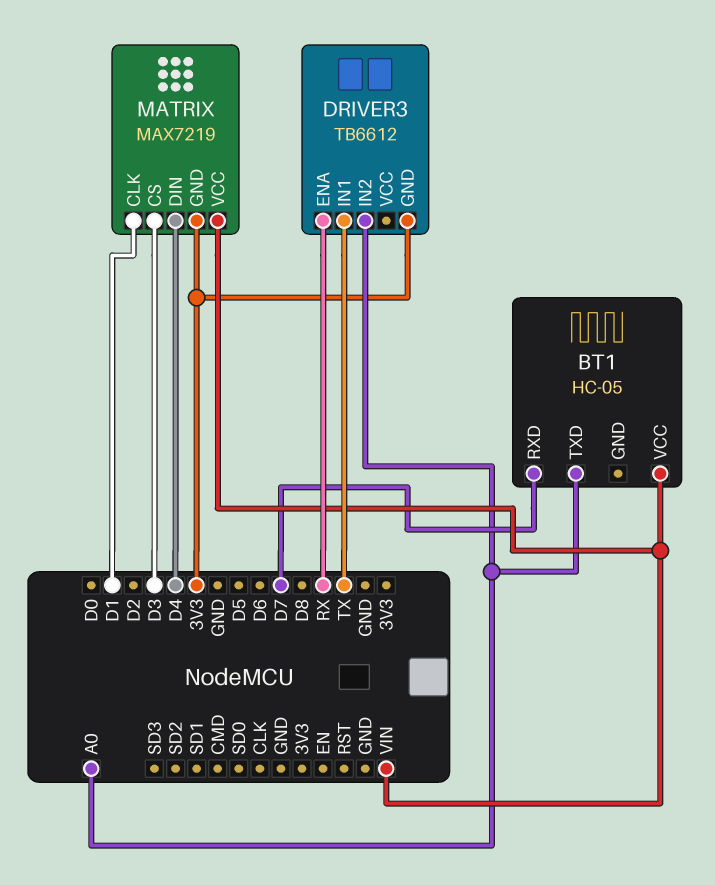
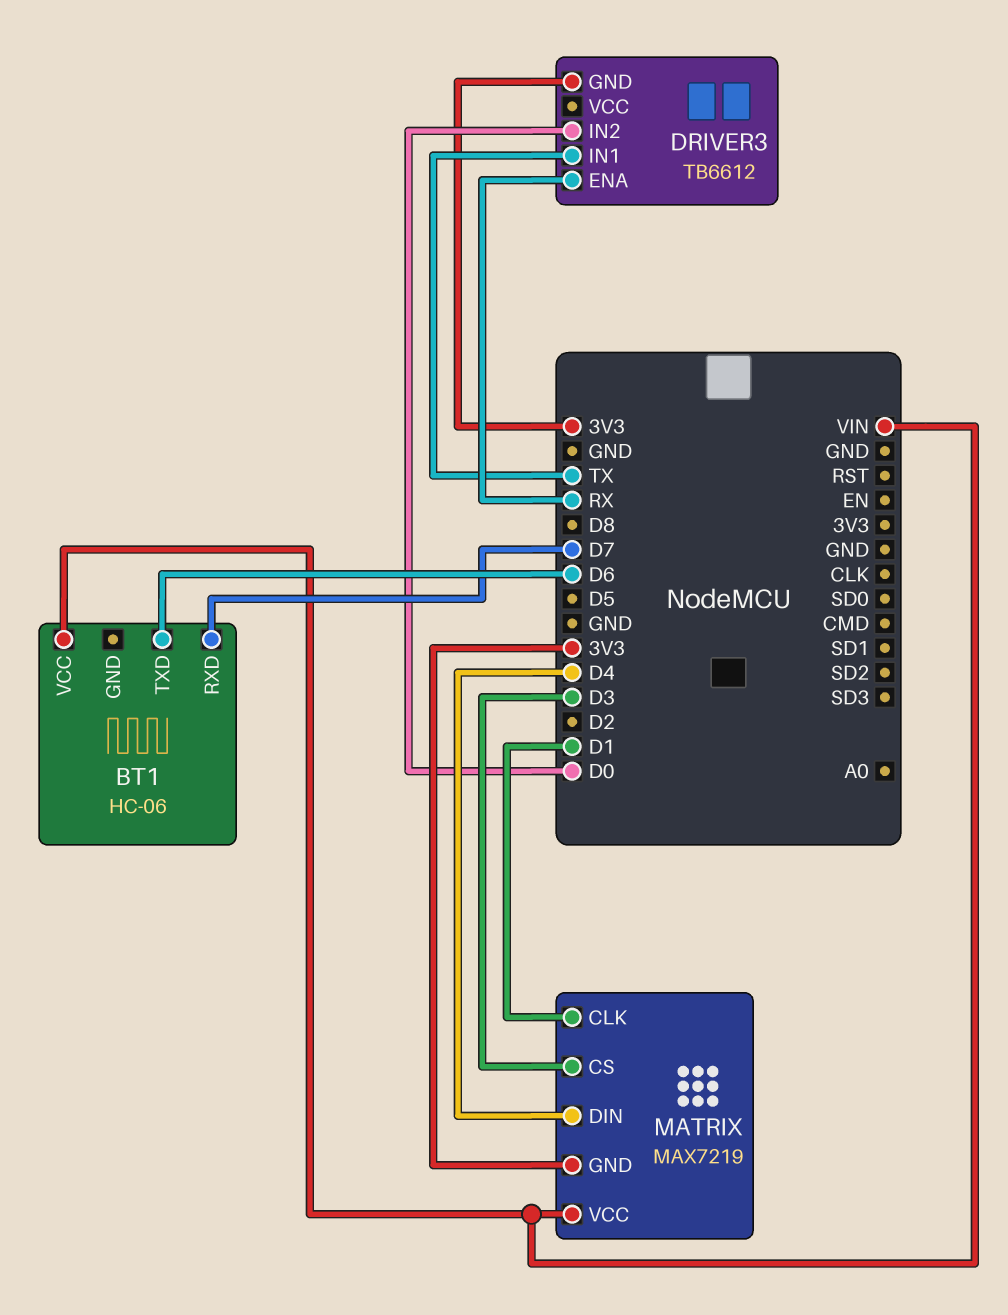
BT1: HC-05 -> HC-06
BT1 pin TXD: A0 -> D6
DRIVER3 pin IN2: A0 -> D0

